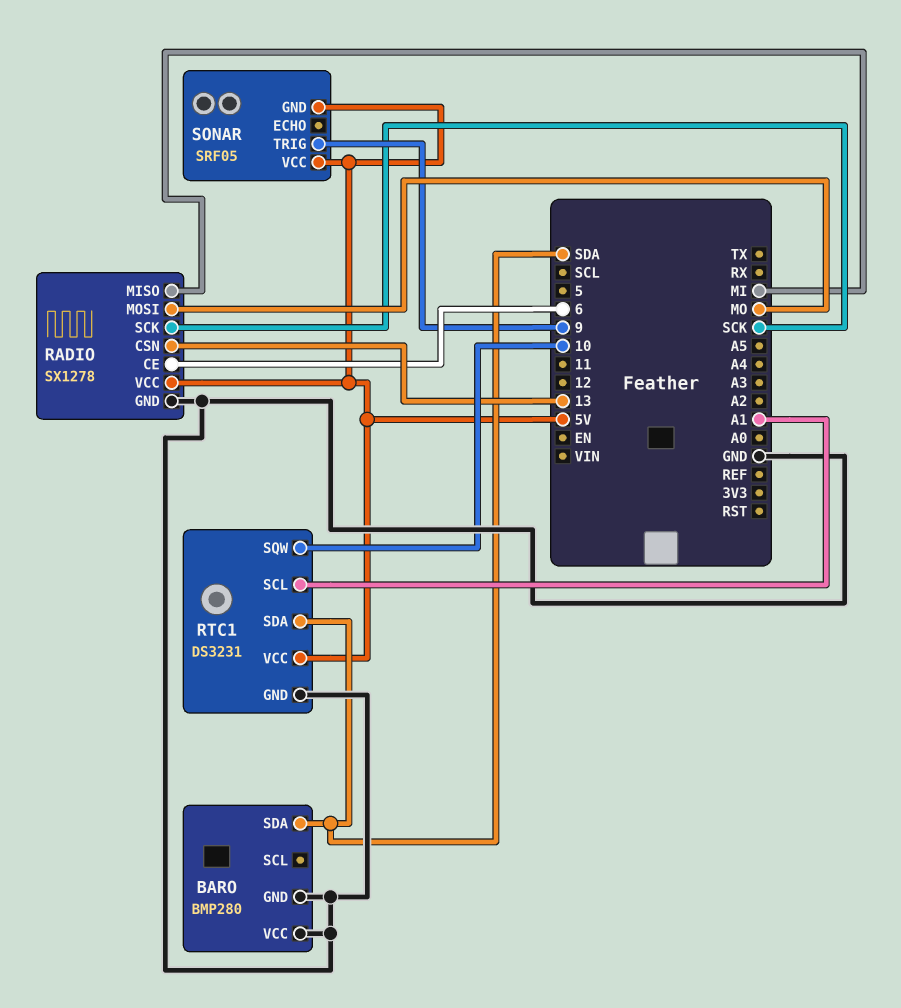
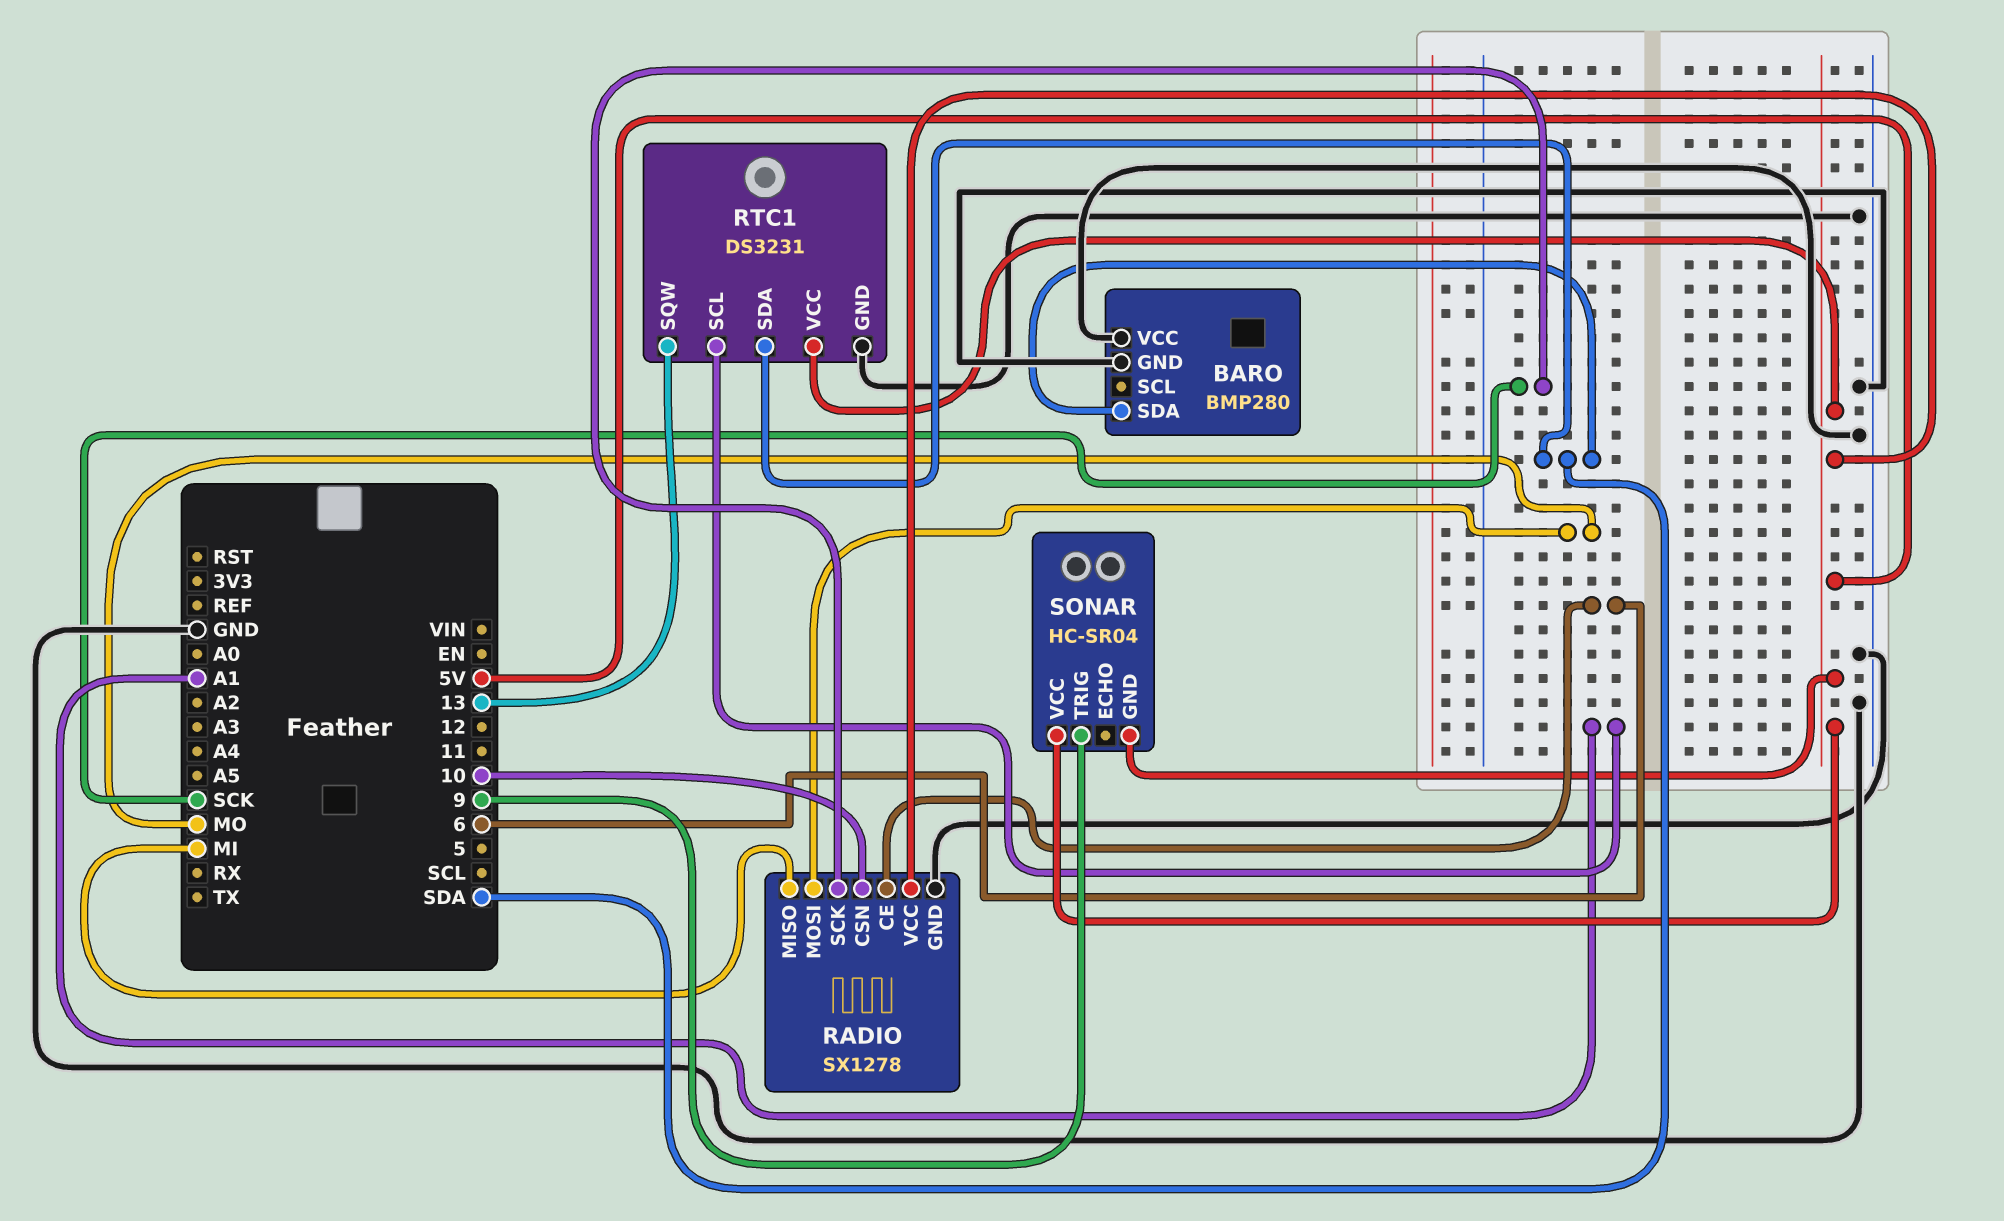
RADIO pin CSN: 13 -> 10
RTC1 pin SQW: 10 -> 13
SONAR: SRF05 -> HC-SR04

